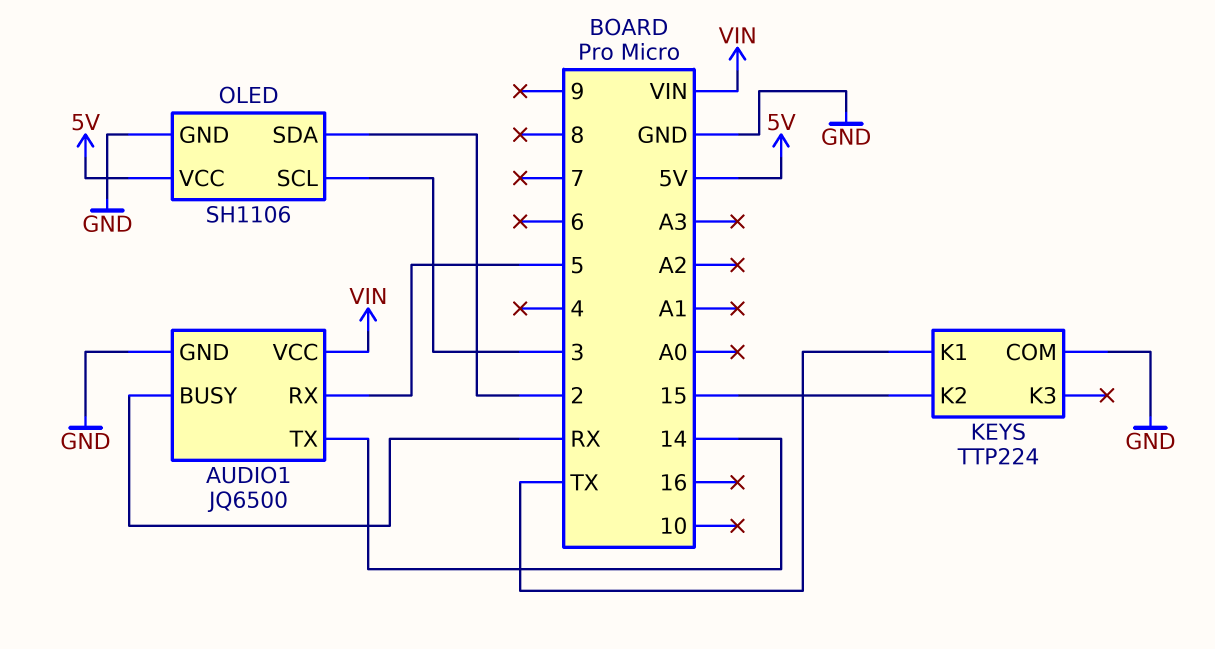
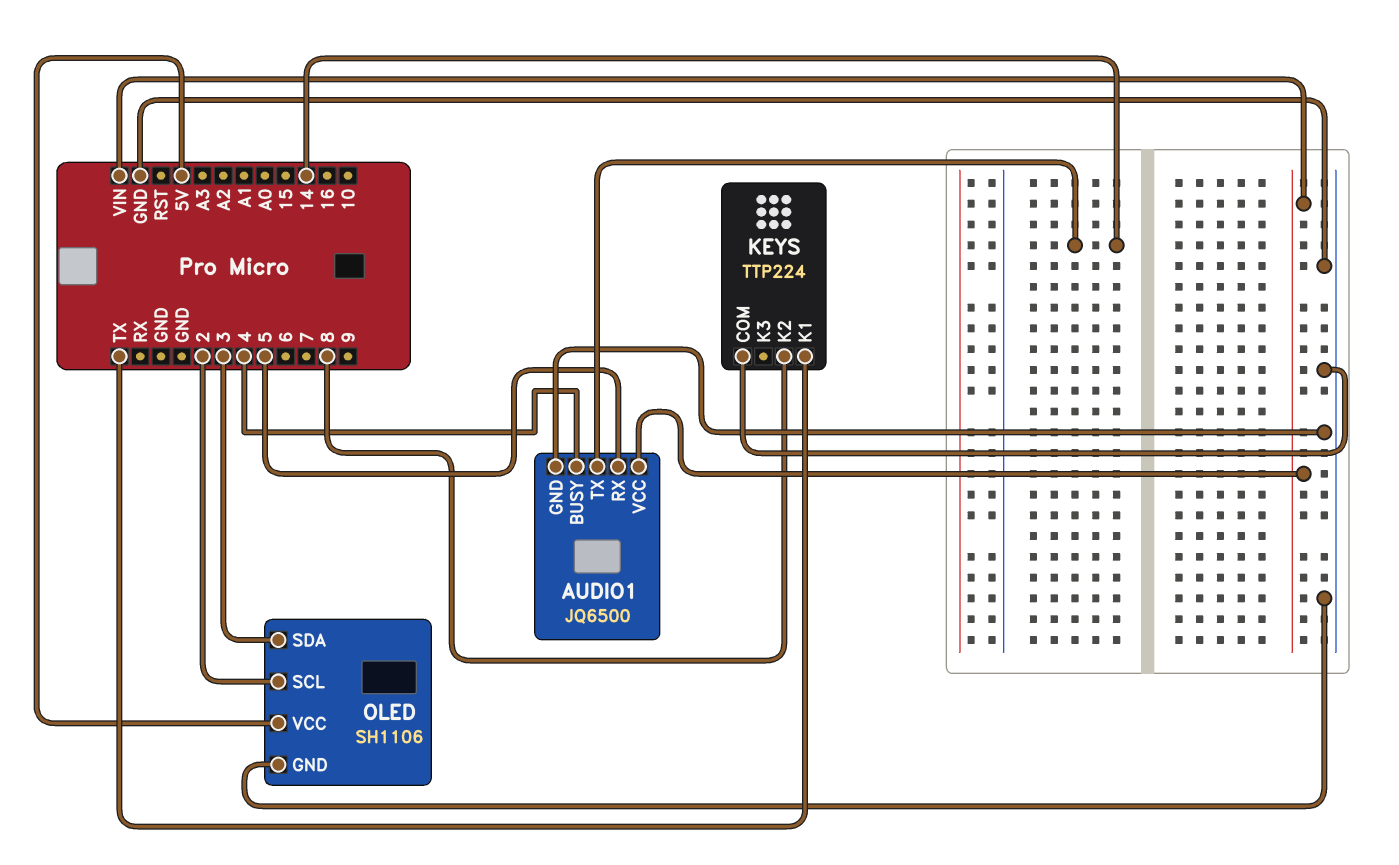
AUDIO1 pin BUSY: RX -> 4
KEYS pin K2: 15 -> 8
OLED pin SCL: 3 -> 2
OLED pin SDA: 2 -> 3

